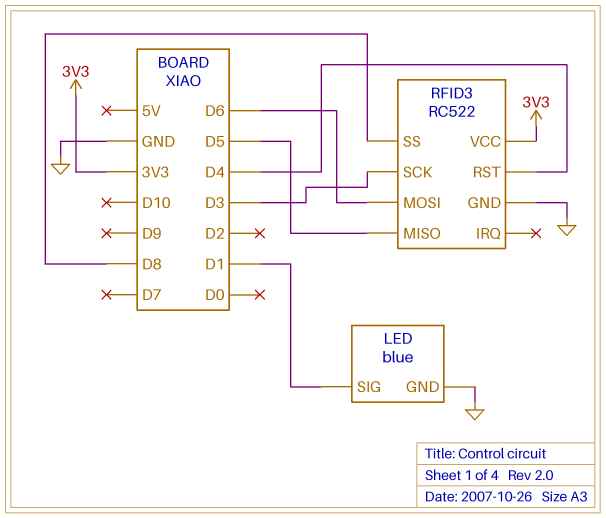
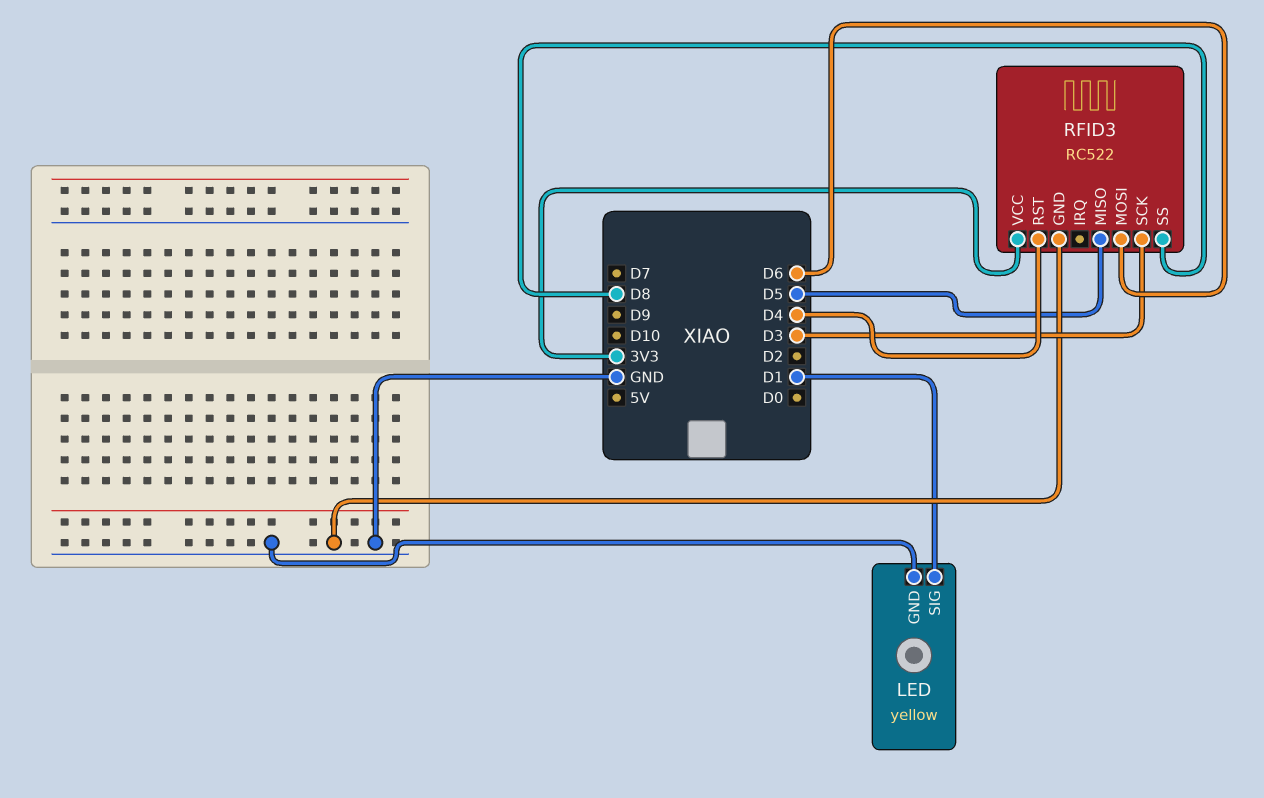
LED: blue -> yellow

